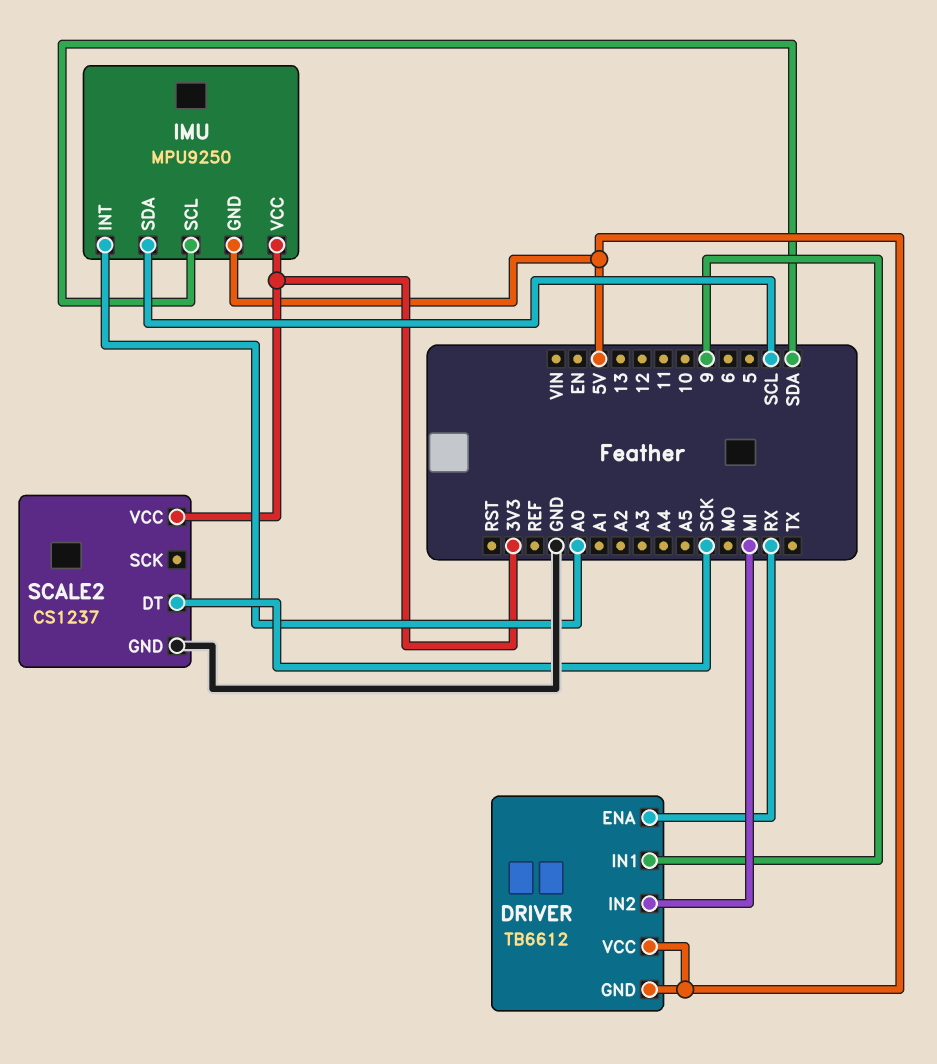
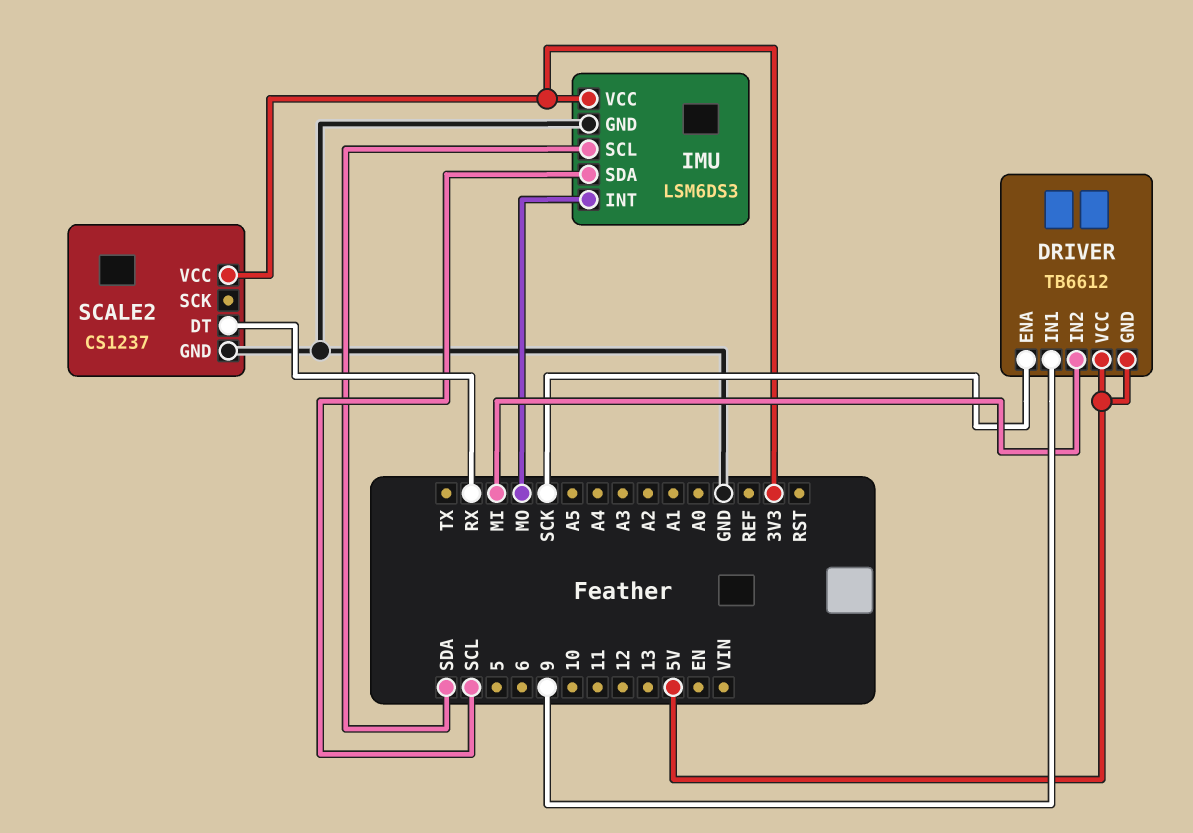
DRIVER pin ENA: RX -> SCK
IMU: MPU9250 -> LSM6DS3
IMU pin GND: 5V -> GND
IMU pin INT: A0 -> MO
SCALE2 pin DT: SCK -> RX

